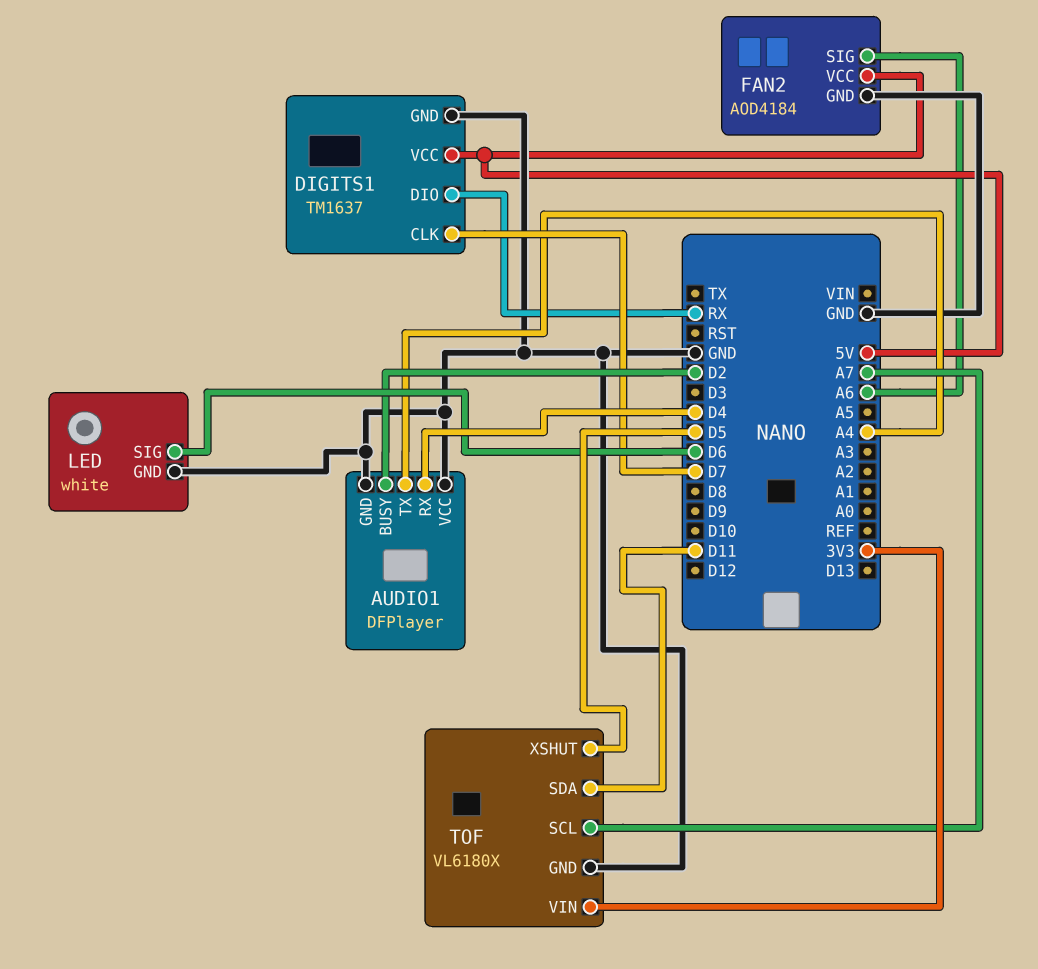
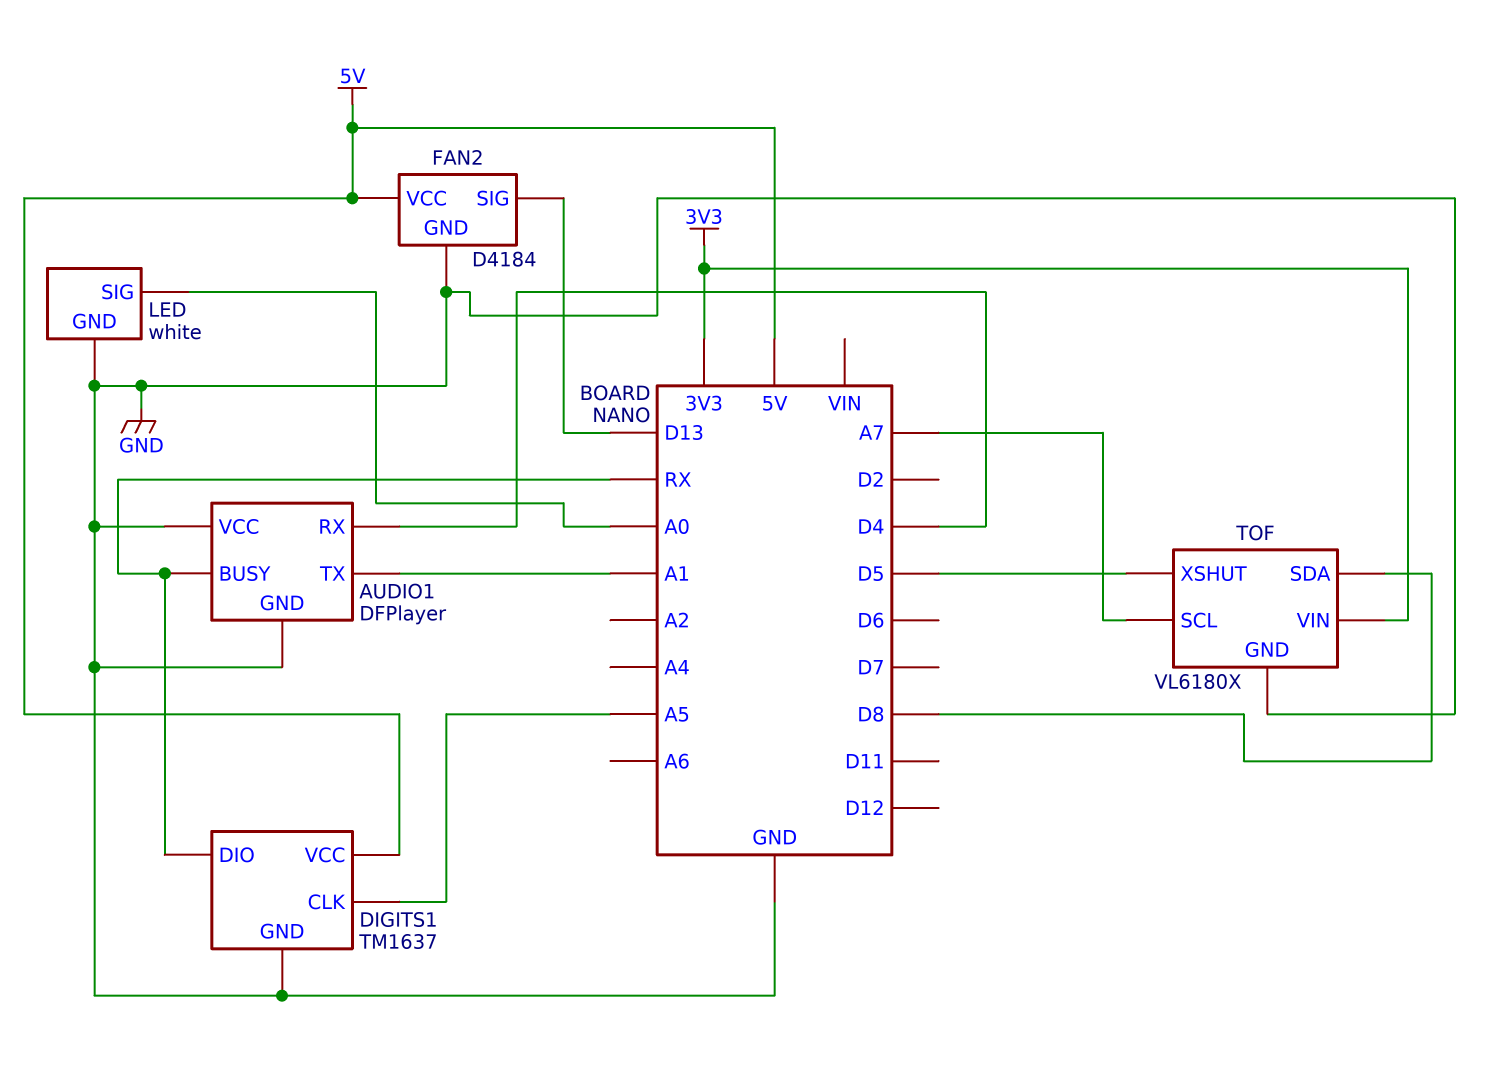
AUDIO1 pin BUSY: D2 -> RX
AUDIO1 pin TX: A4 -> A1
DIGITS1 pin CLK: D7 -> A5
FAN2: AOD4184 -> D4184
FAN2 pin SIG: A6 -> D13
LED pin SIG: D6 -> A0
TOF pin SDA: D11 -> D8

